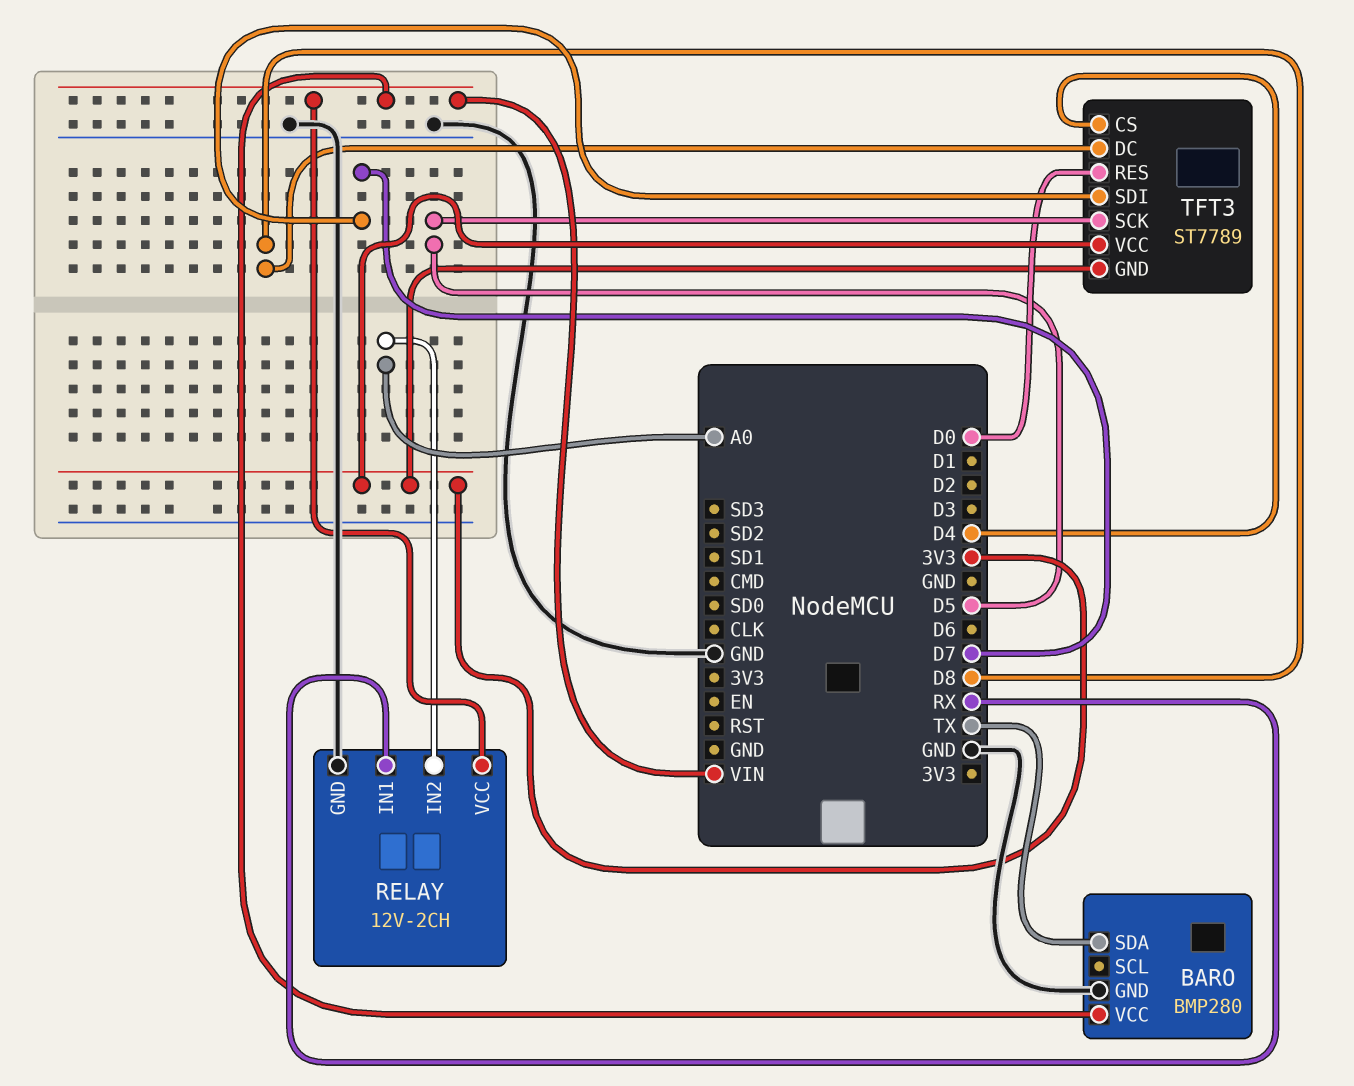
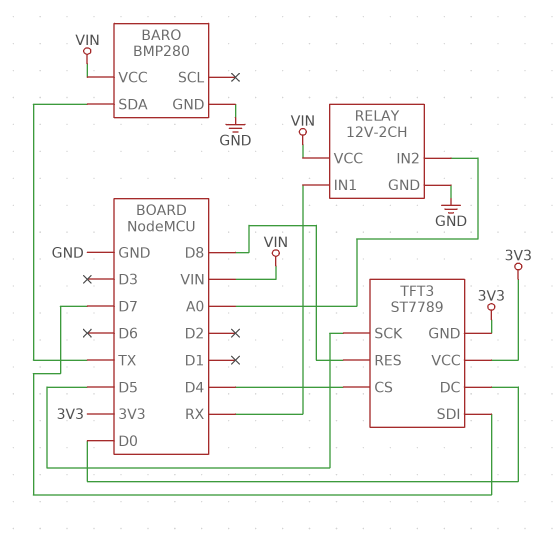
TFT3 pin DC: D8 -> D0
TFT3 pin RES: D0 -> D8

